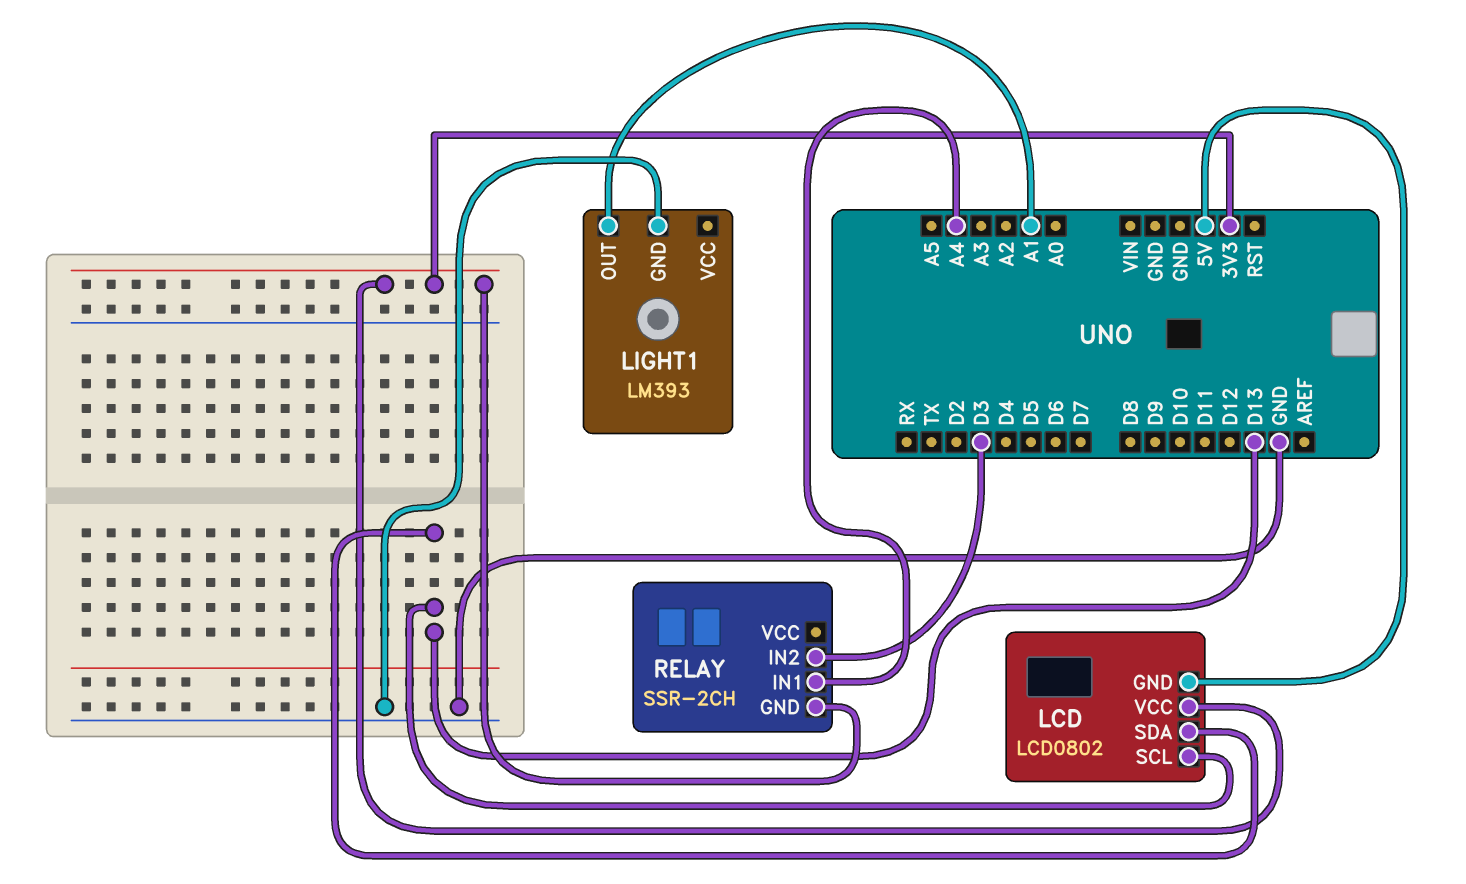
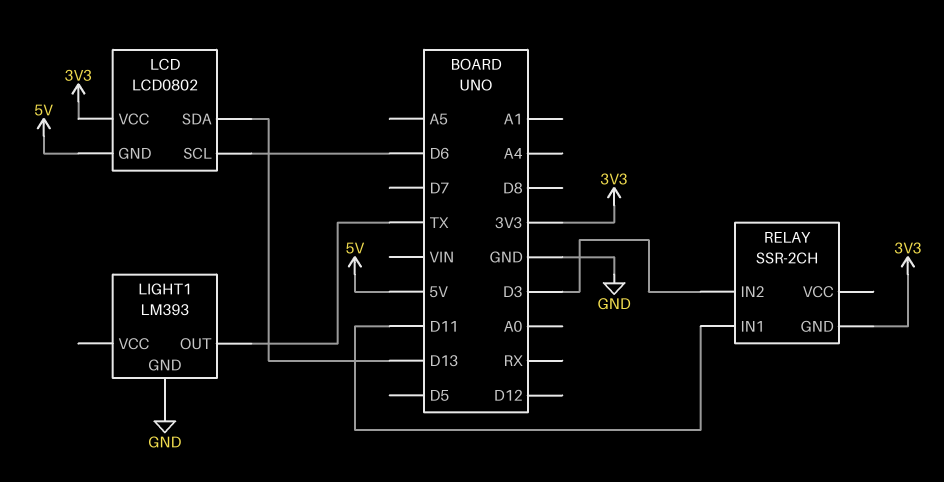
LCD pin SCL: D13 -> D6
LIGHT1 pin OUT: A1 -> TX
RELAY pin IN1: A4 -> D11

